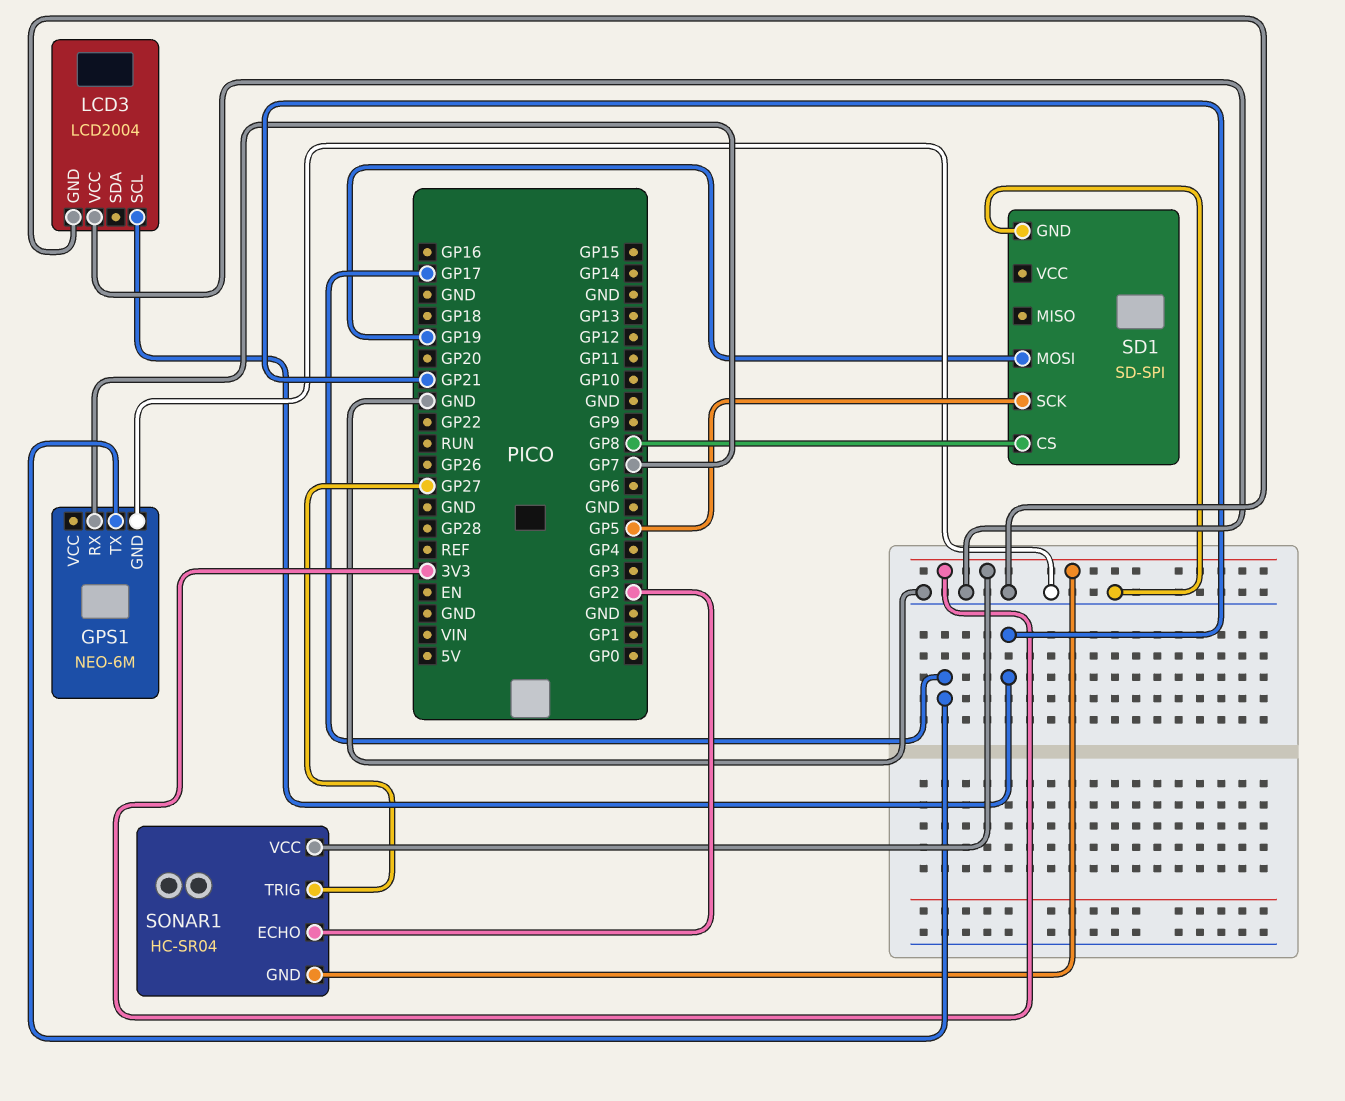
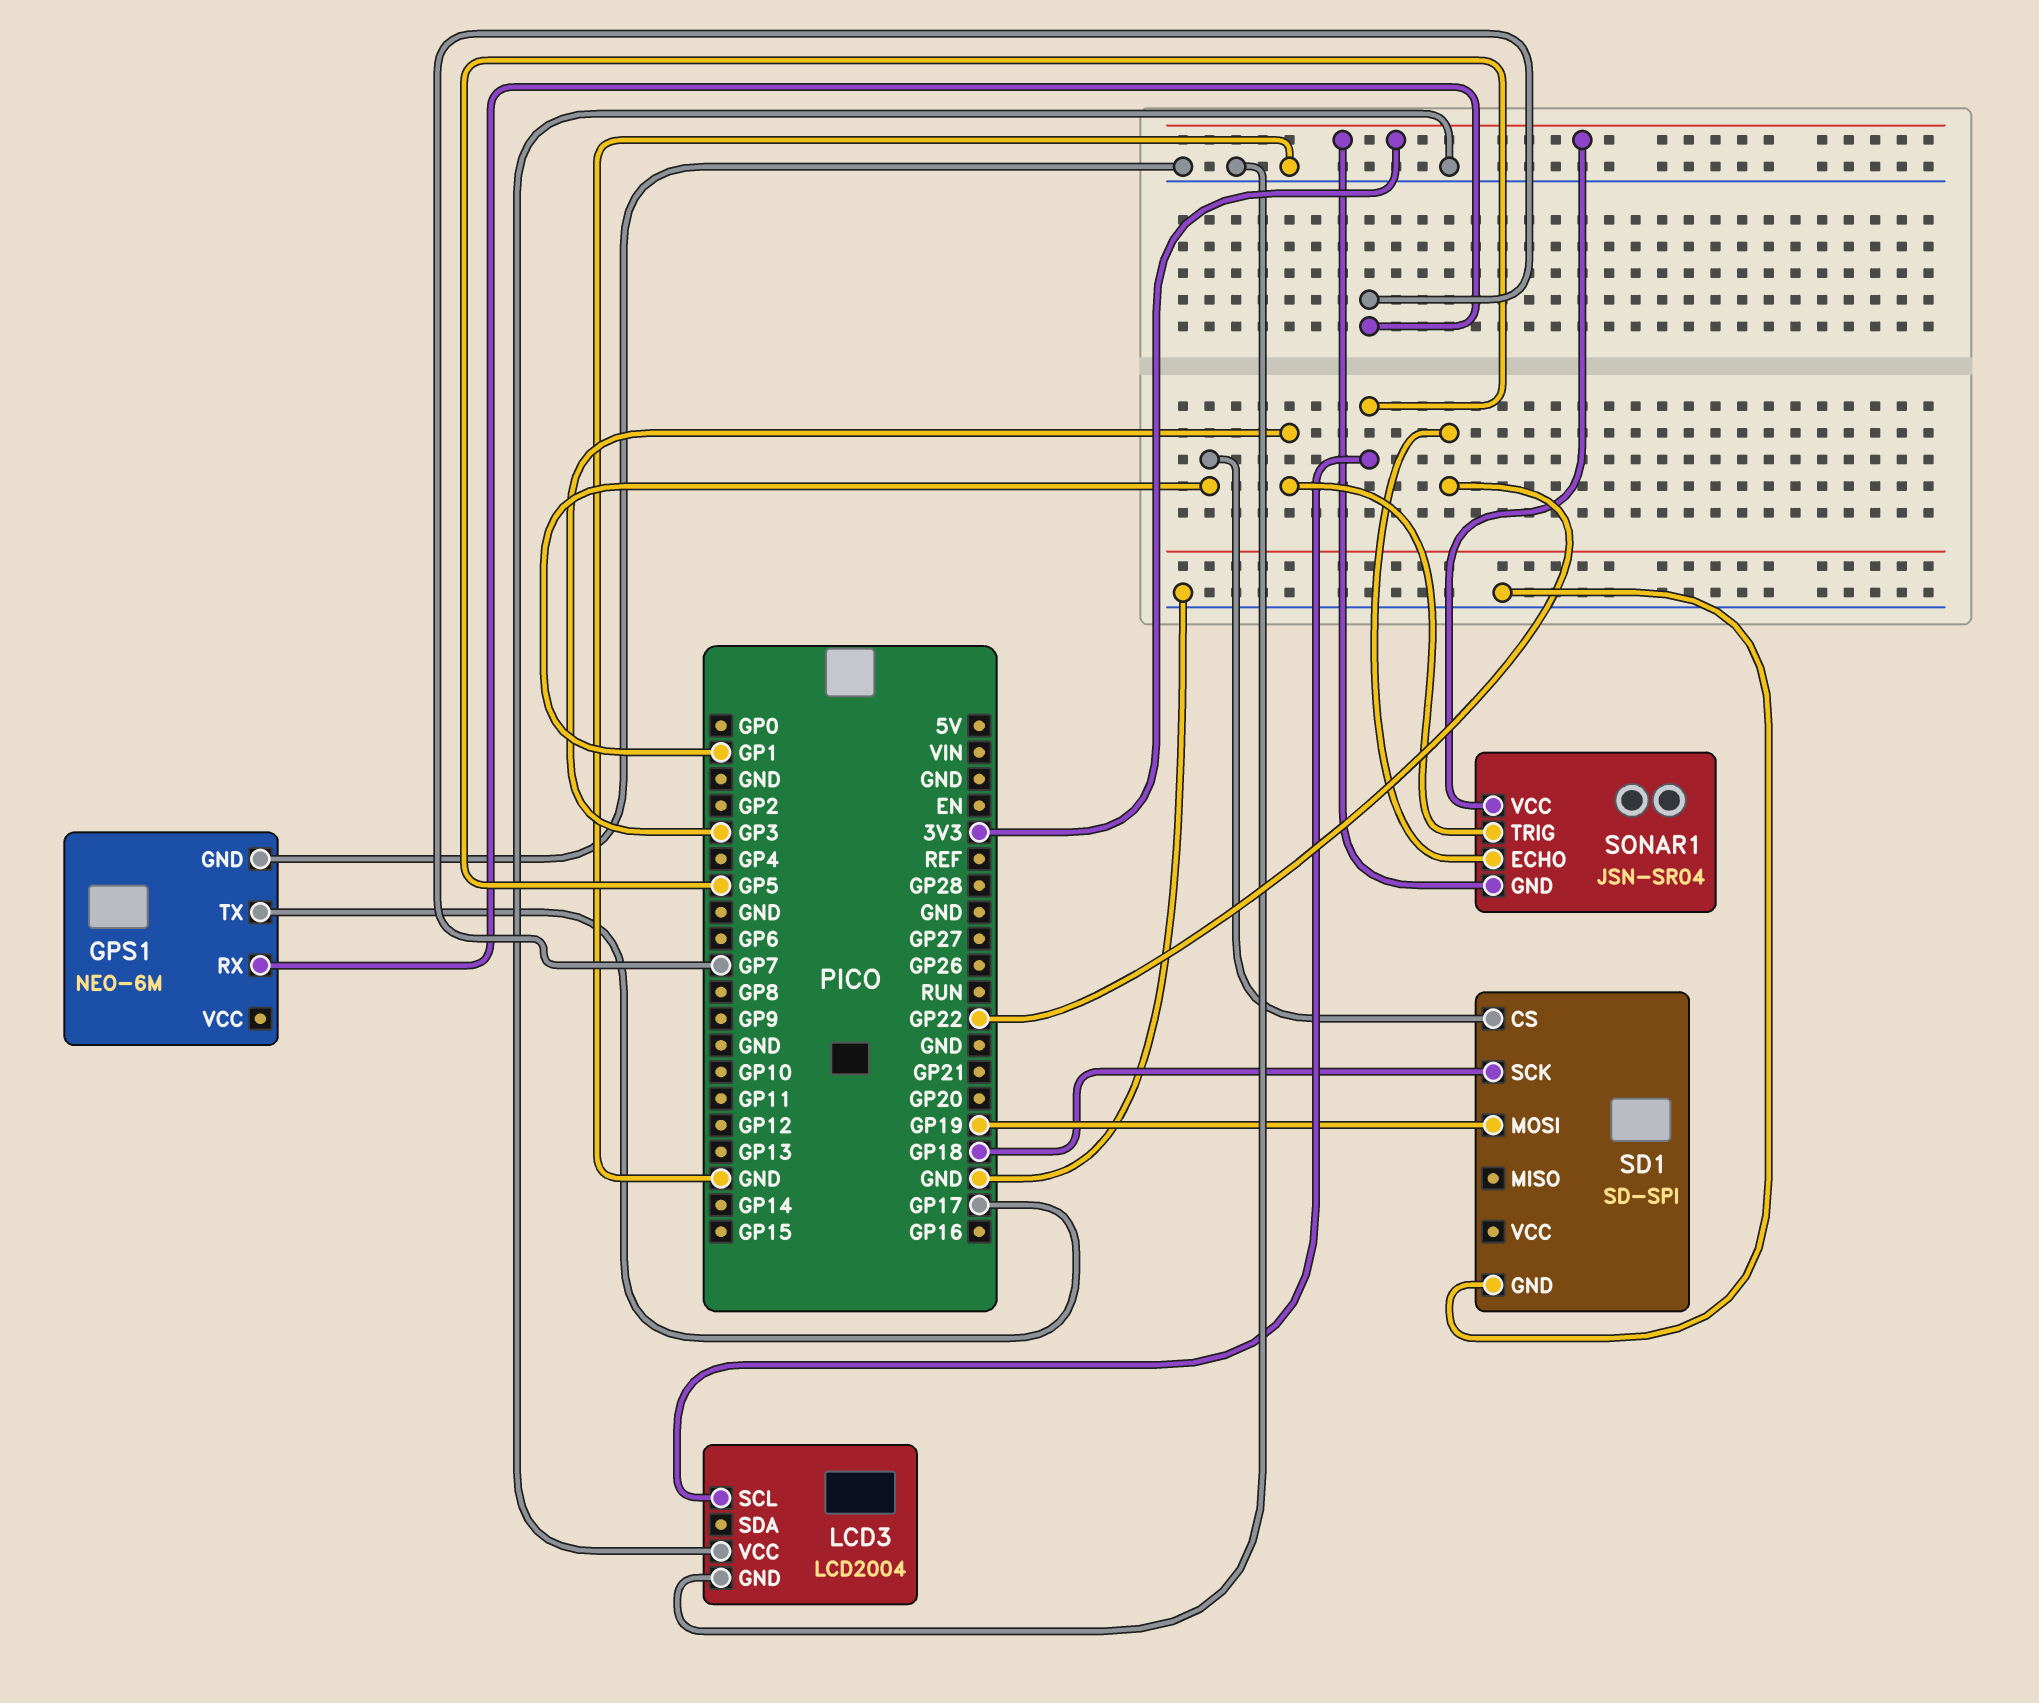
LCD3 pin SCL: GP21 -> GP5
SD1 pin CS: GP8 -> GP1
SD1 pin SCK: GP5 -> GP18
SONAR1: HC-SR04 -> JSN-SR04
SONAR1 pin ECHO: GP2 -> GP22
SONAR1 pin TRIG: GP27 -> GP3

